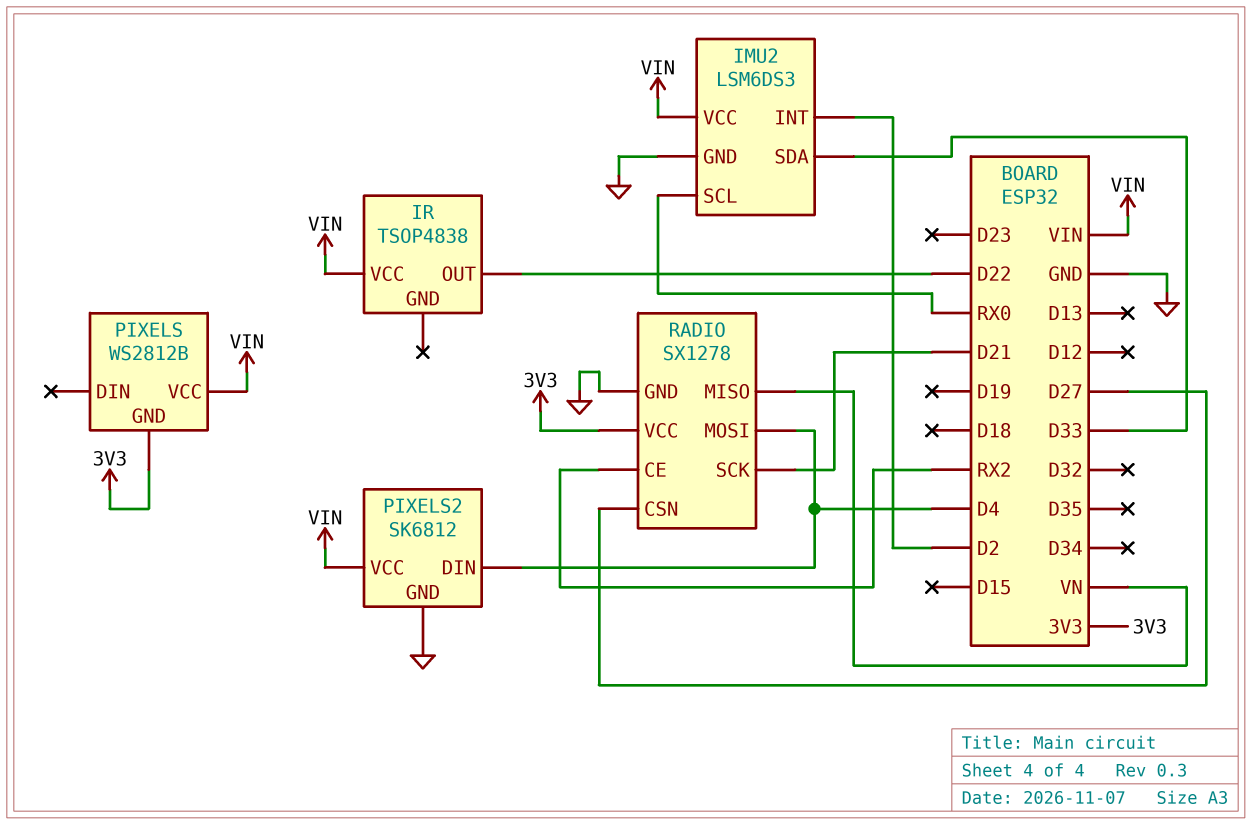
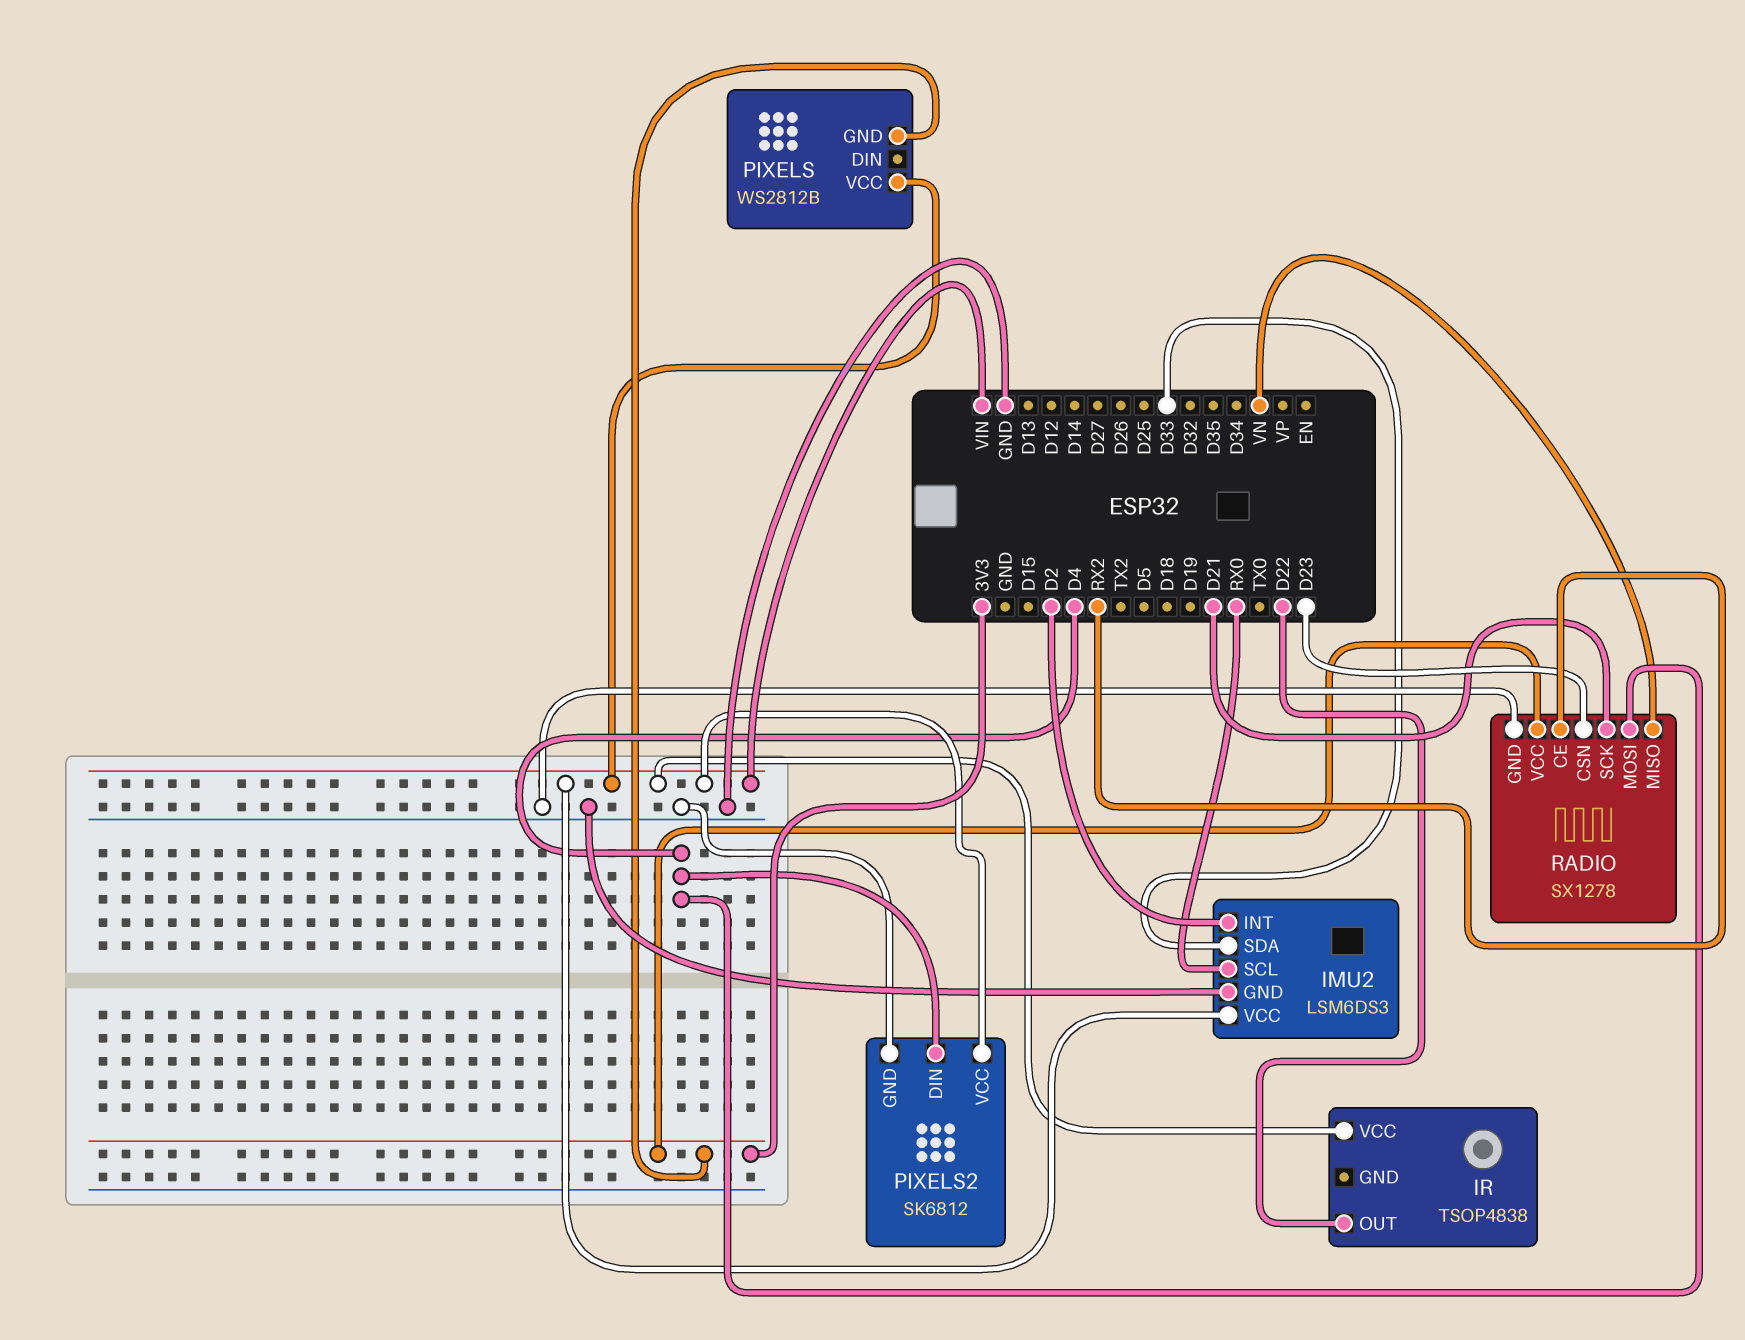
RADIO pin CSN: D27 -> D23

